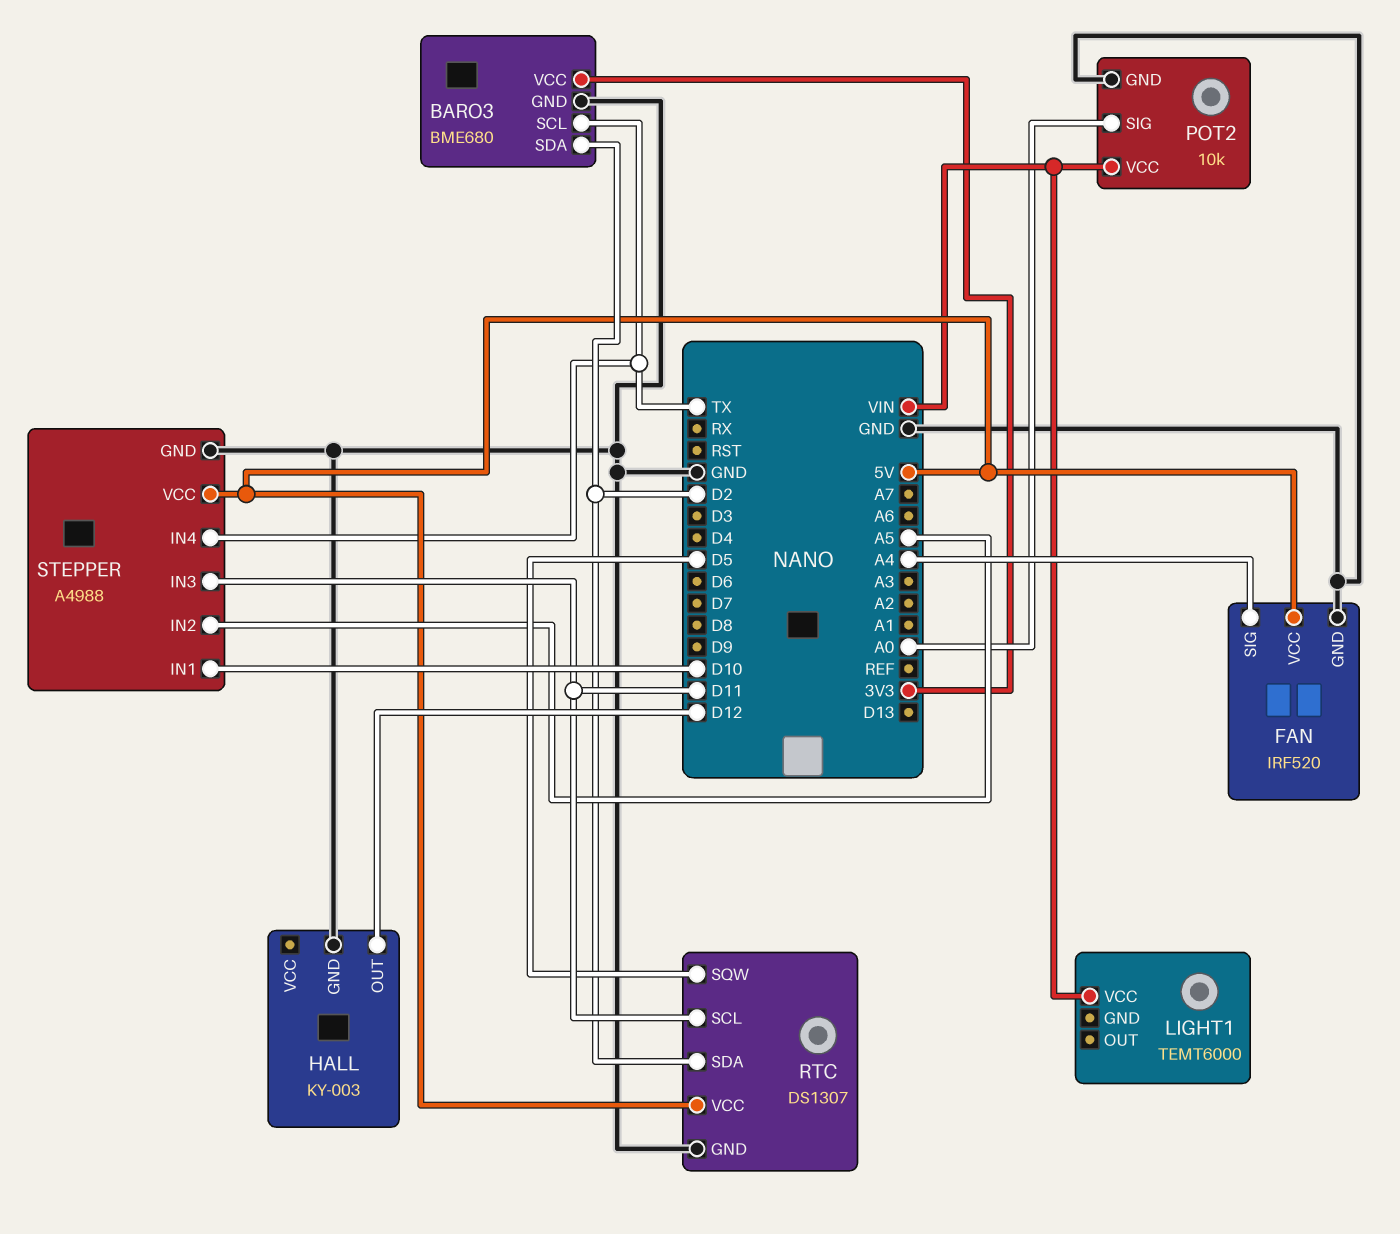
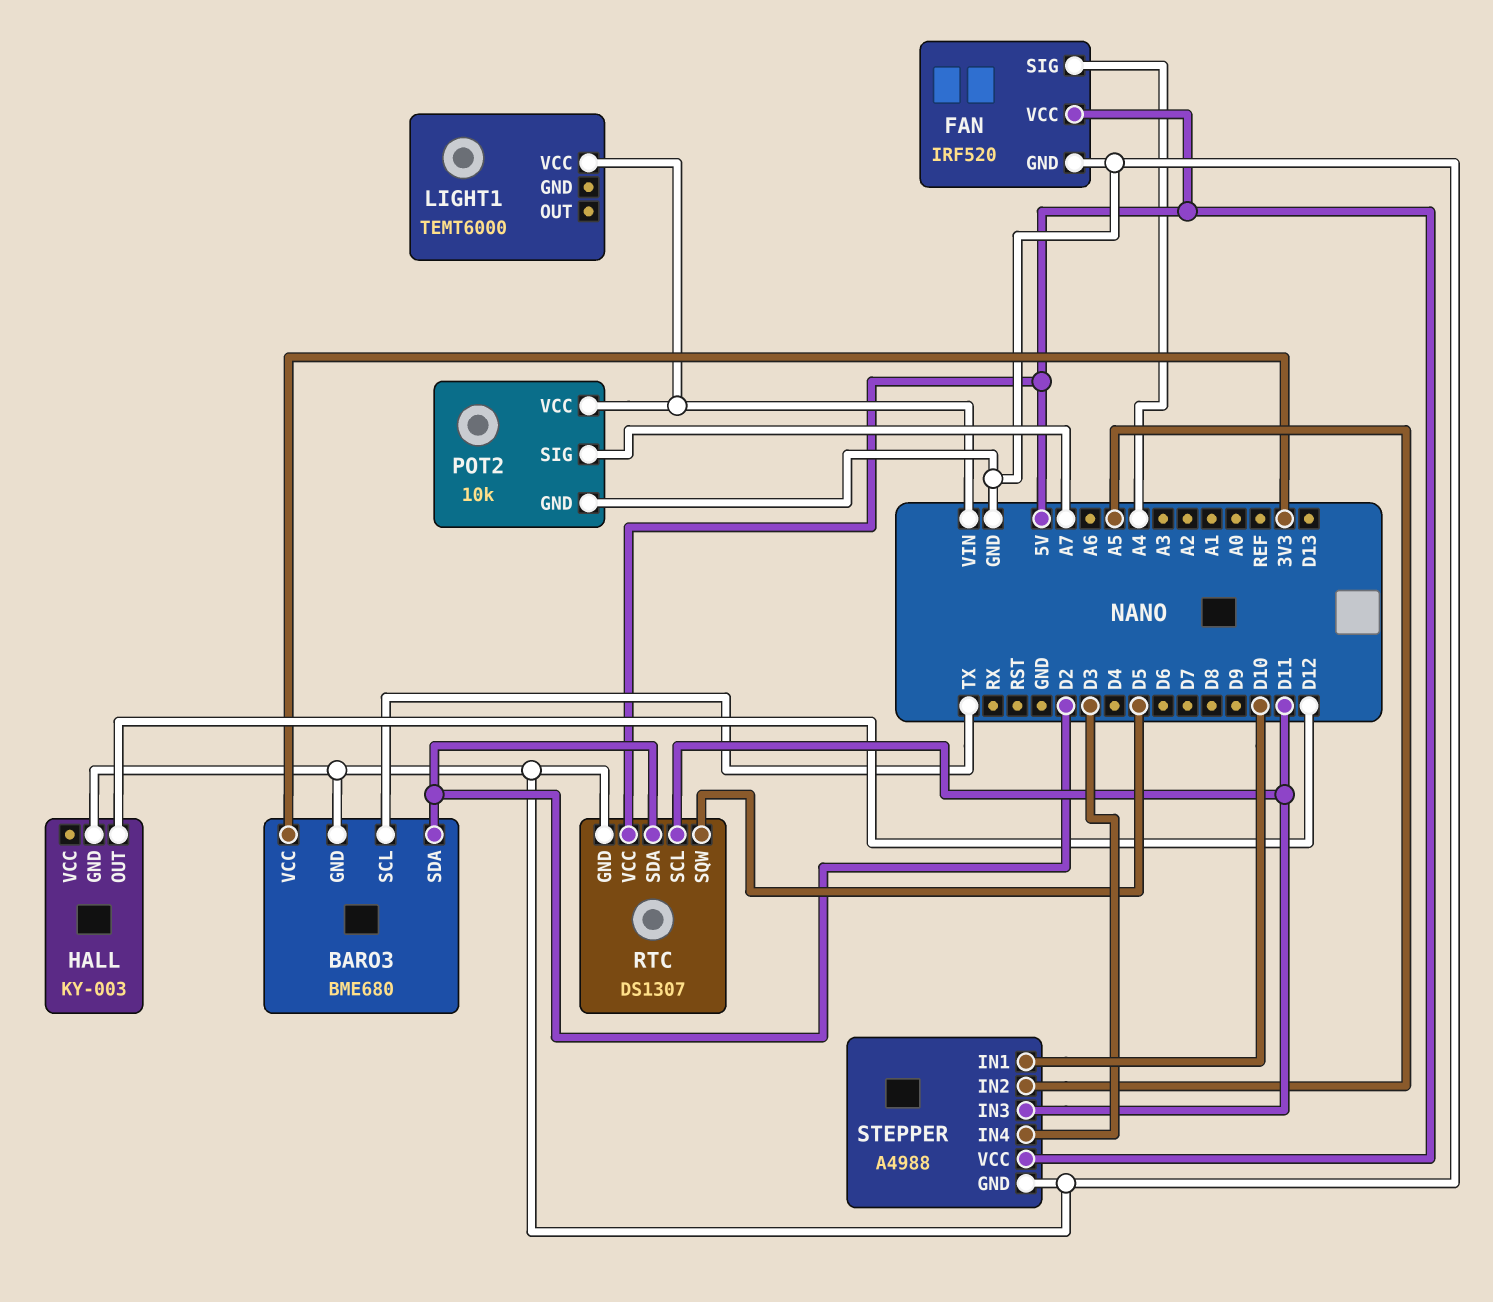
POT2 pin SIG: A0 -> A7
STEPPER pin IN4: TX -> D3

